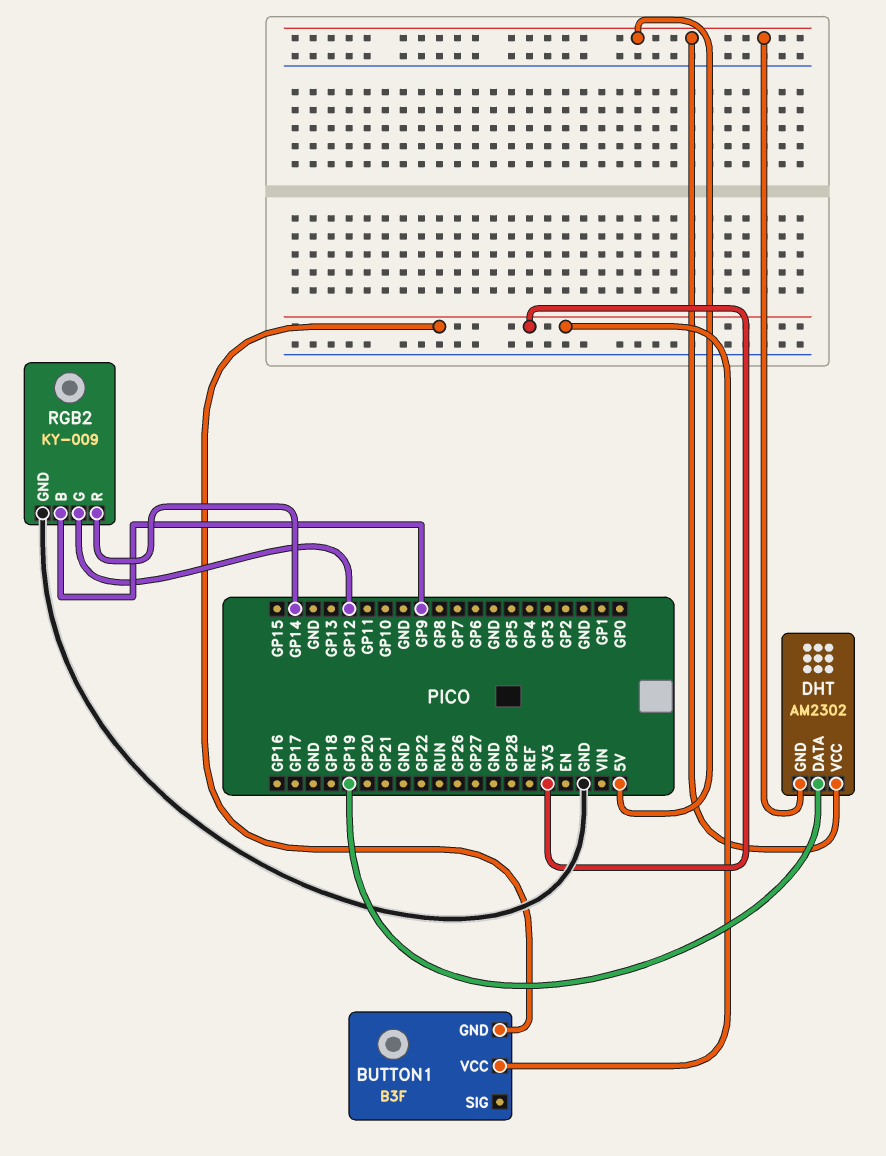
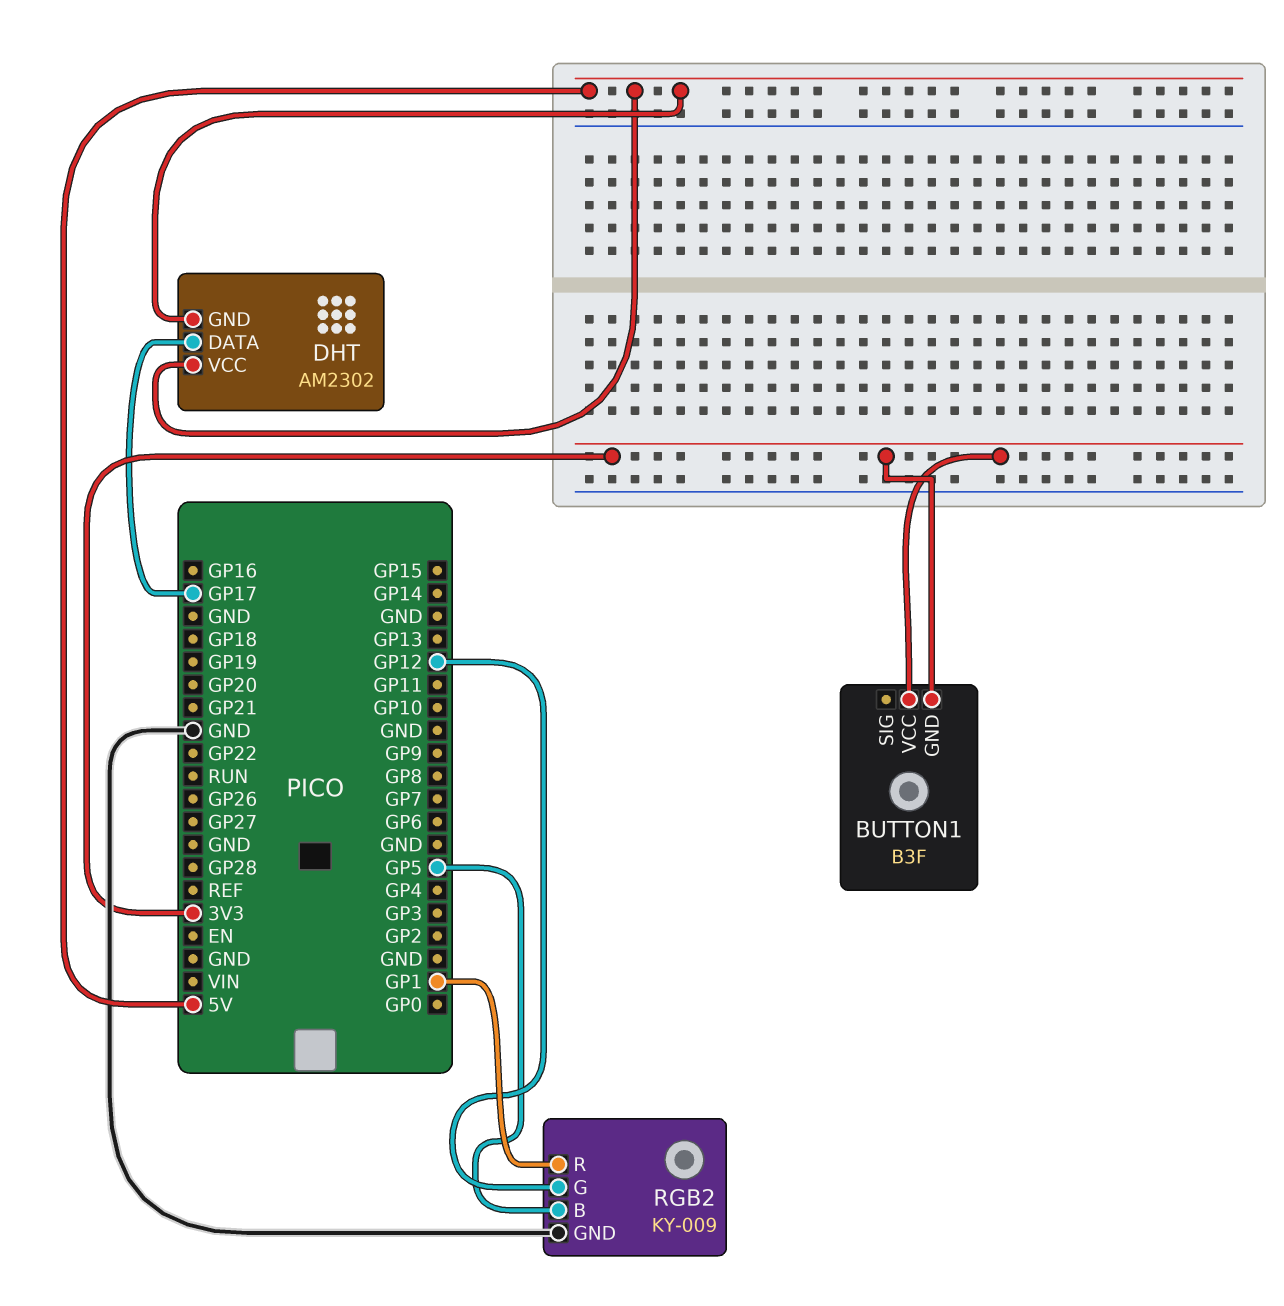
DHT pin DATA: GP19 -> GP17
RGB2 pin B: GP9 -> GP5
RGB2 pin R: GP14 -> GP1

